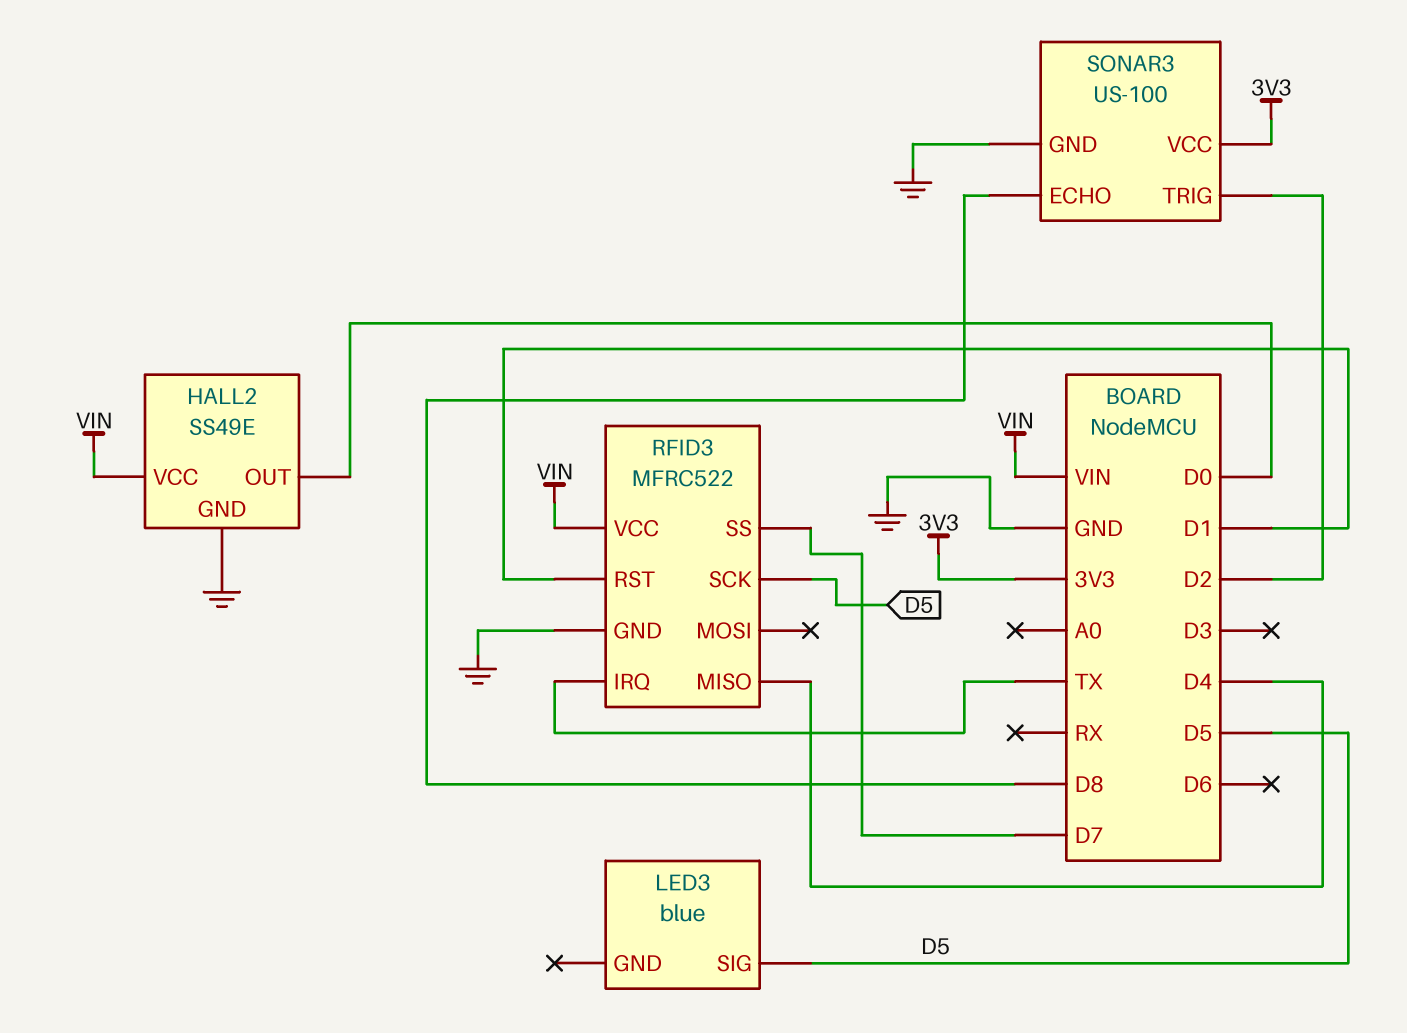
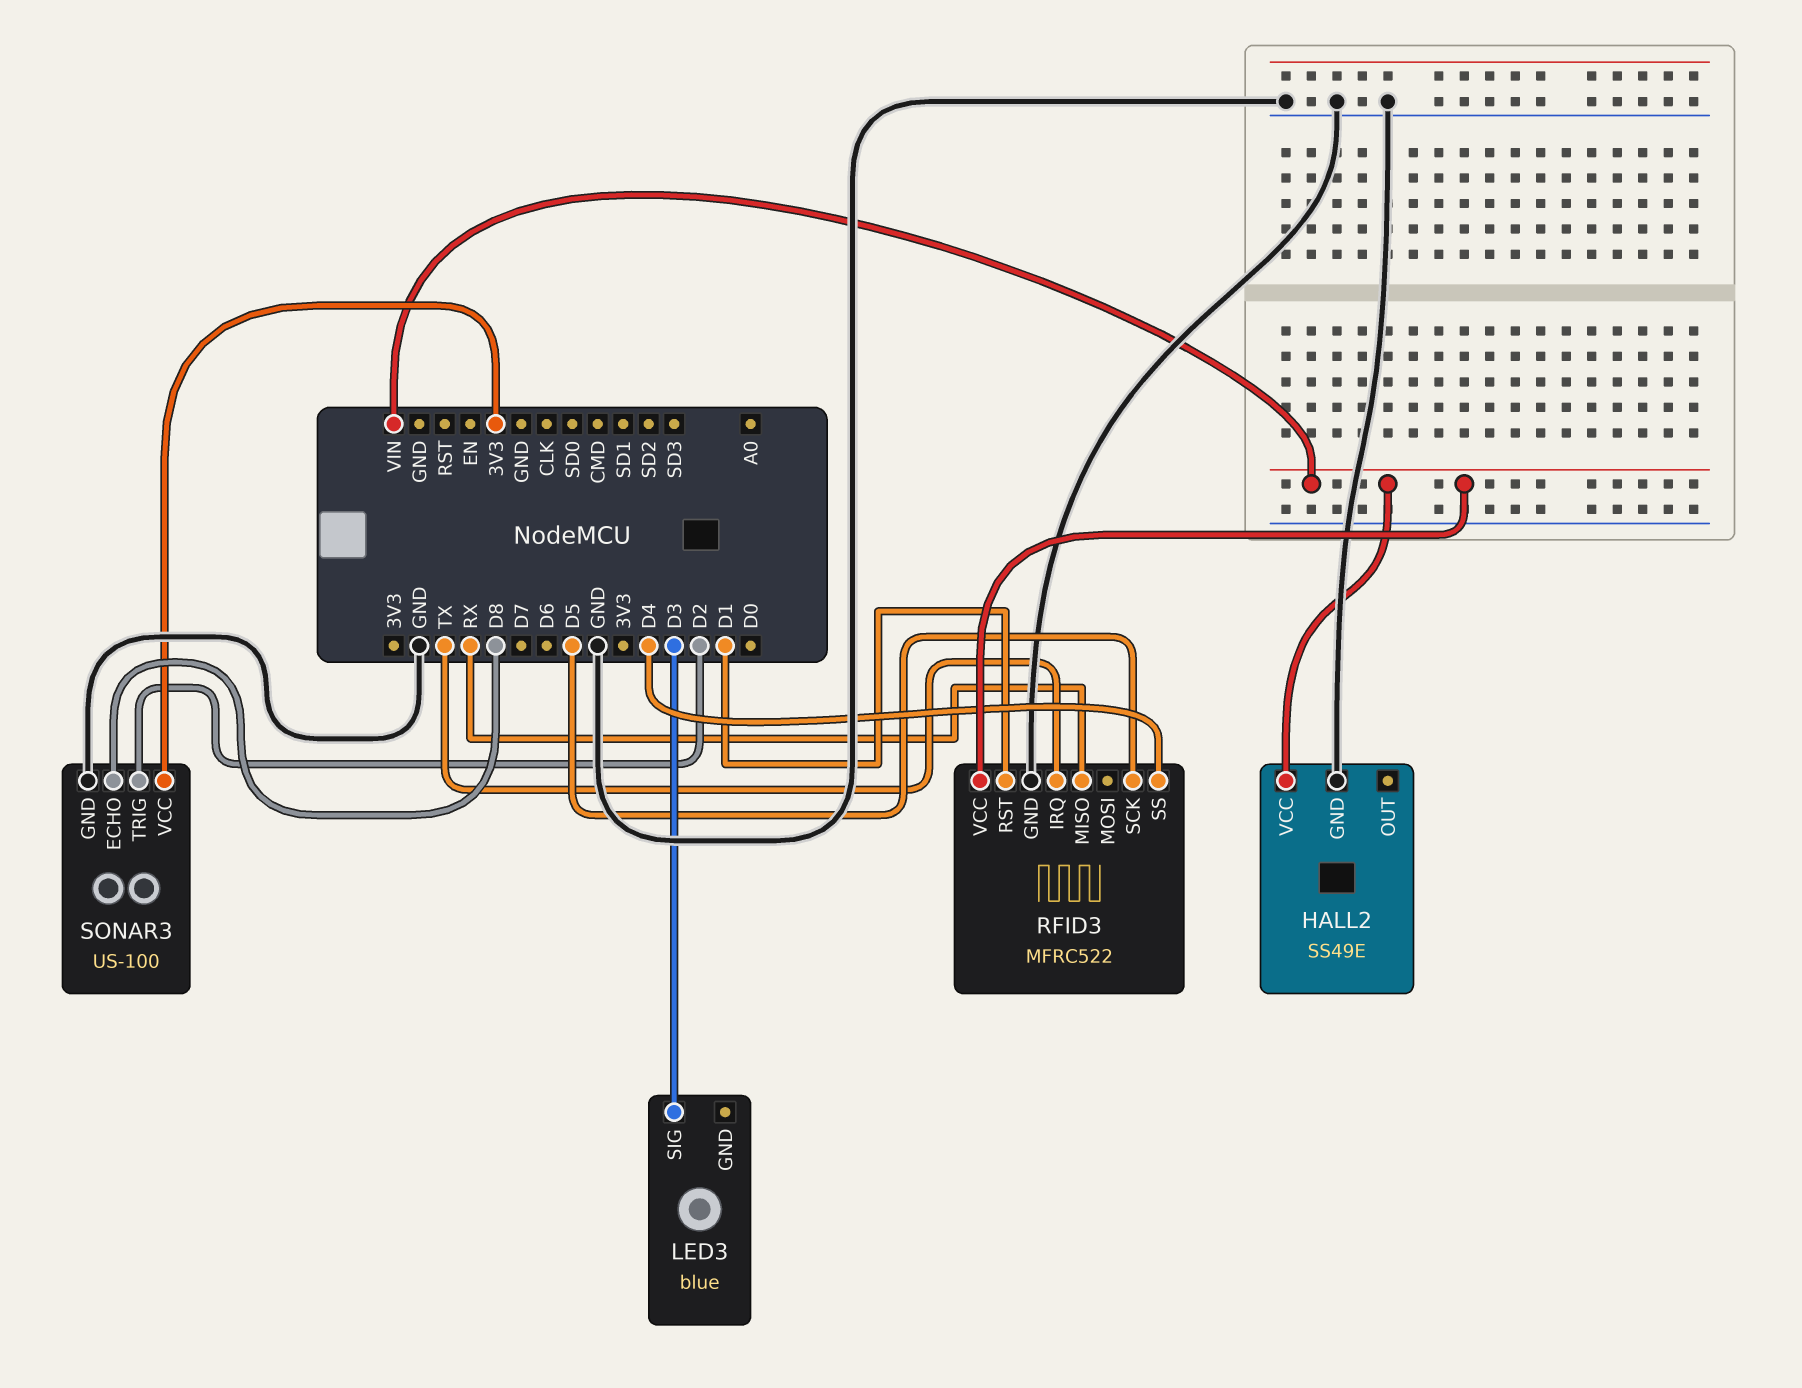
HALL2 pin OUT: D0 -> none
LED3 pin SIG: D5 -> D3
RFID3 pin MISO: D4 -> RX
RFID3 pin SS: D7 -> D4

